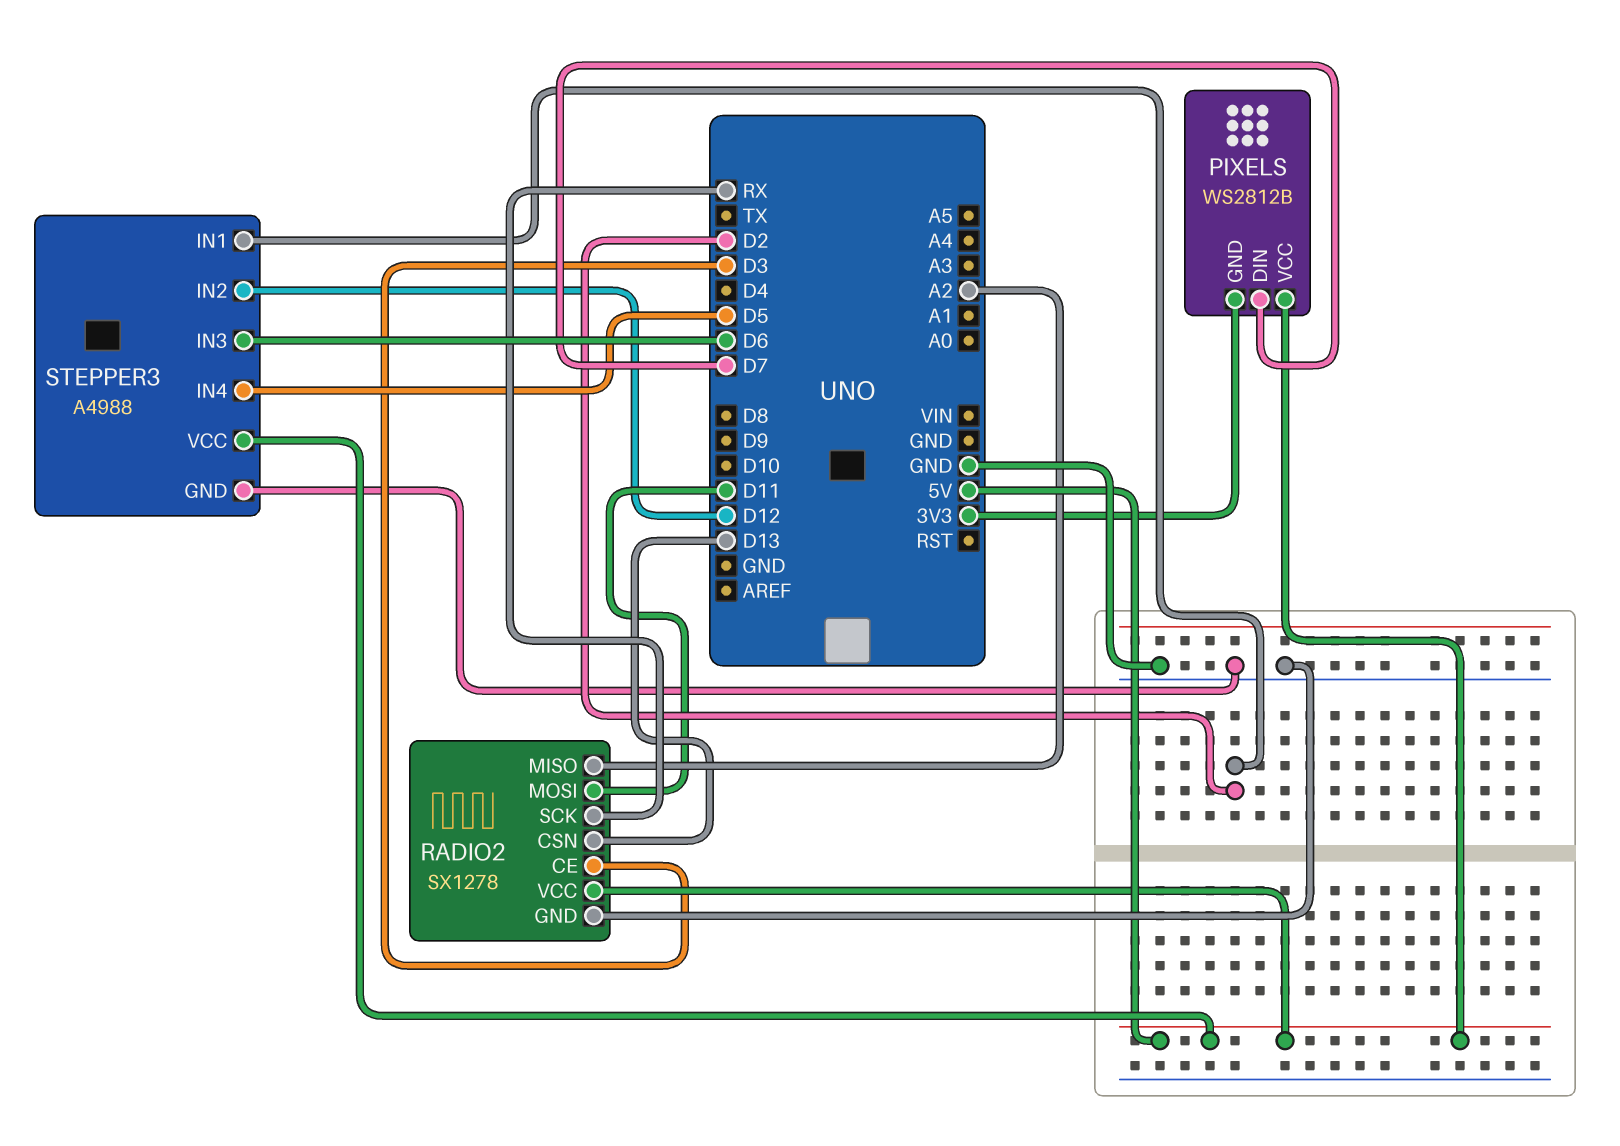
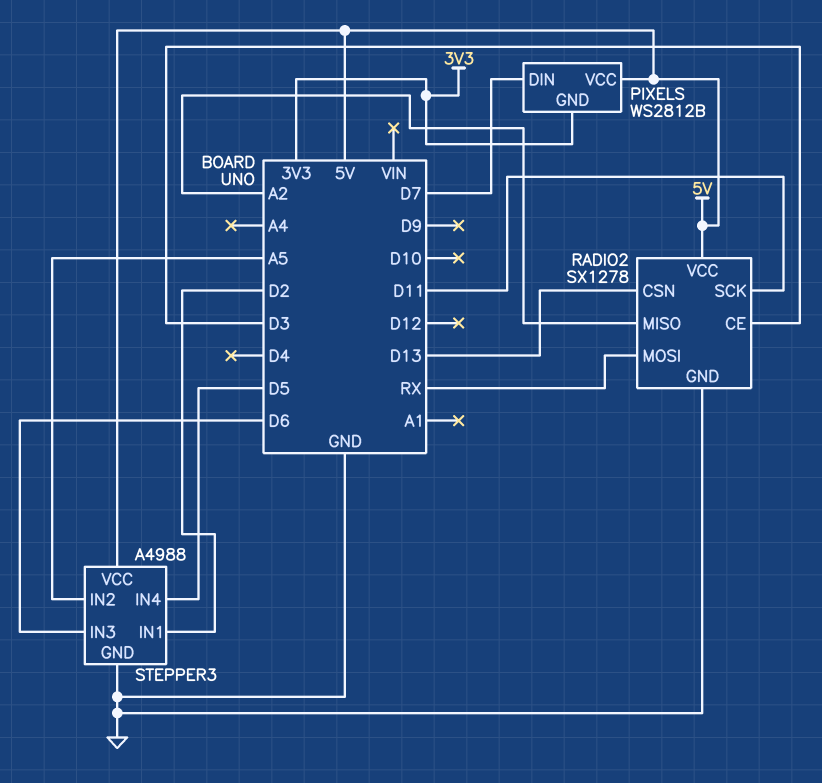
RADIO2 pin MOSI: D11 -> RX
RADIO2 pin SCK: RX -> D11
STEPPER3 pin IN2: D12 -> A5

